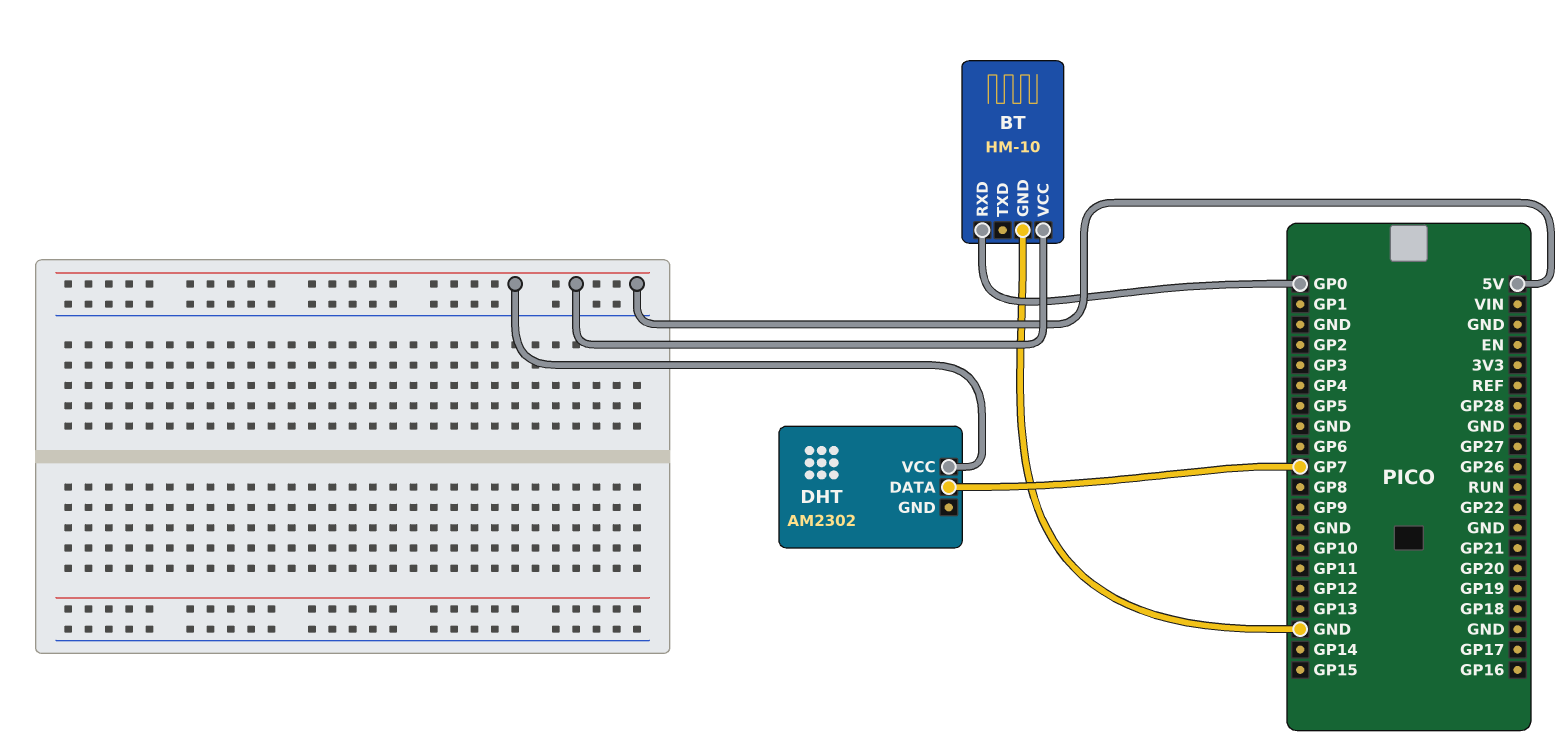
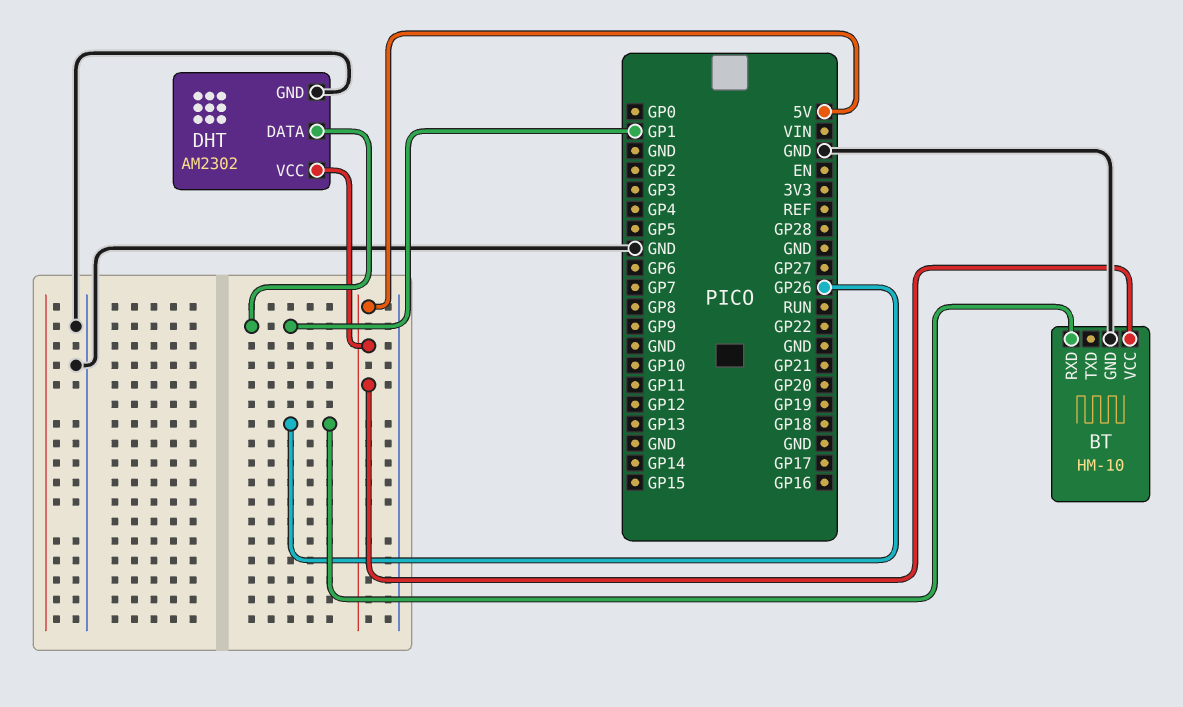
BT pin RXD: GP0 -> GP26
DHT pin DATA: GP7 -> GP1
DHT pin GND: none -> GND

